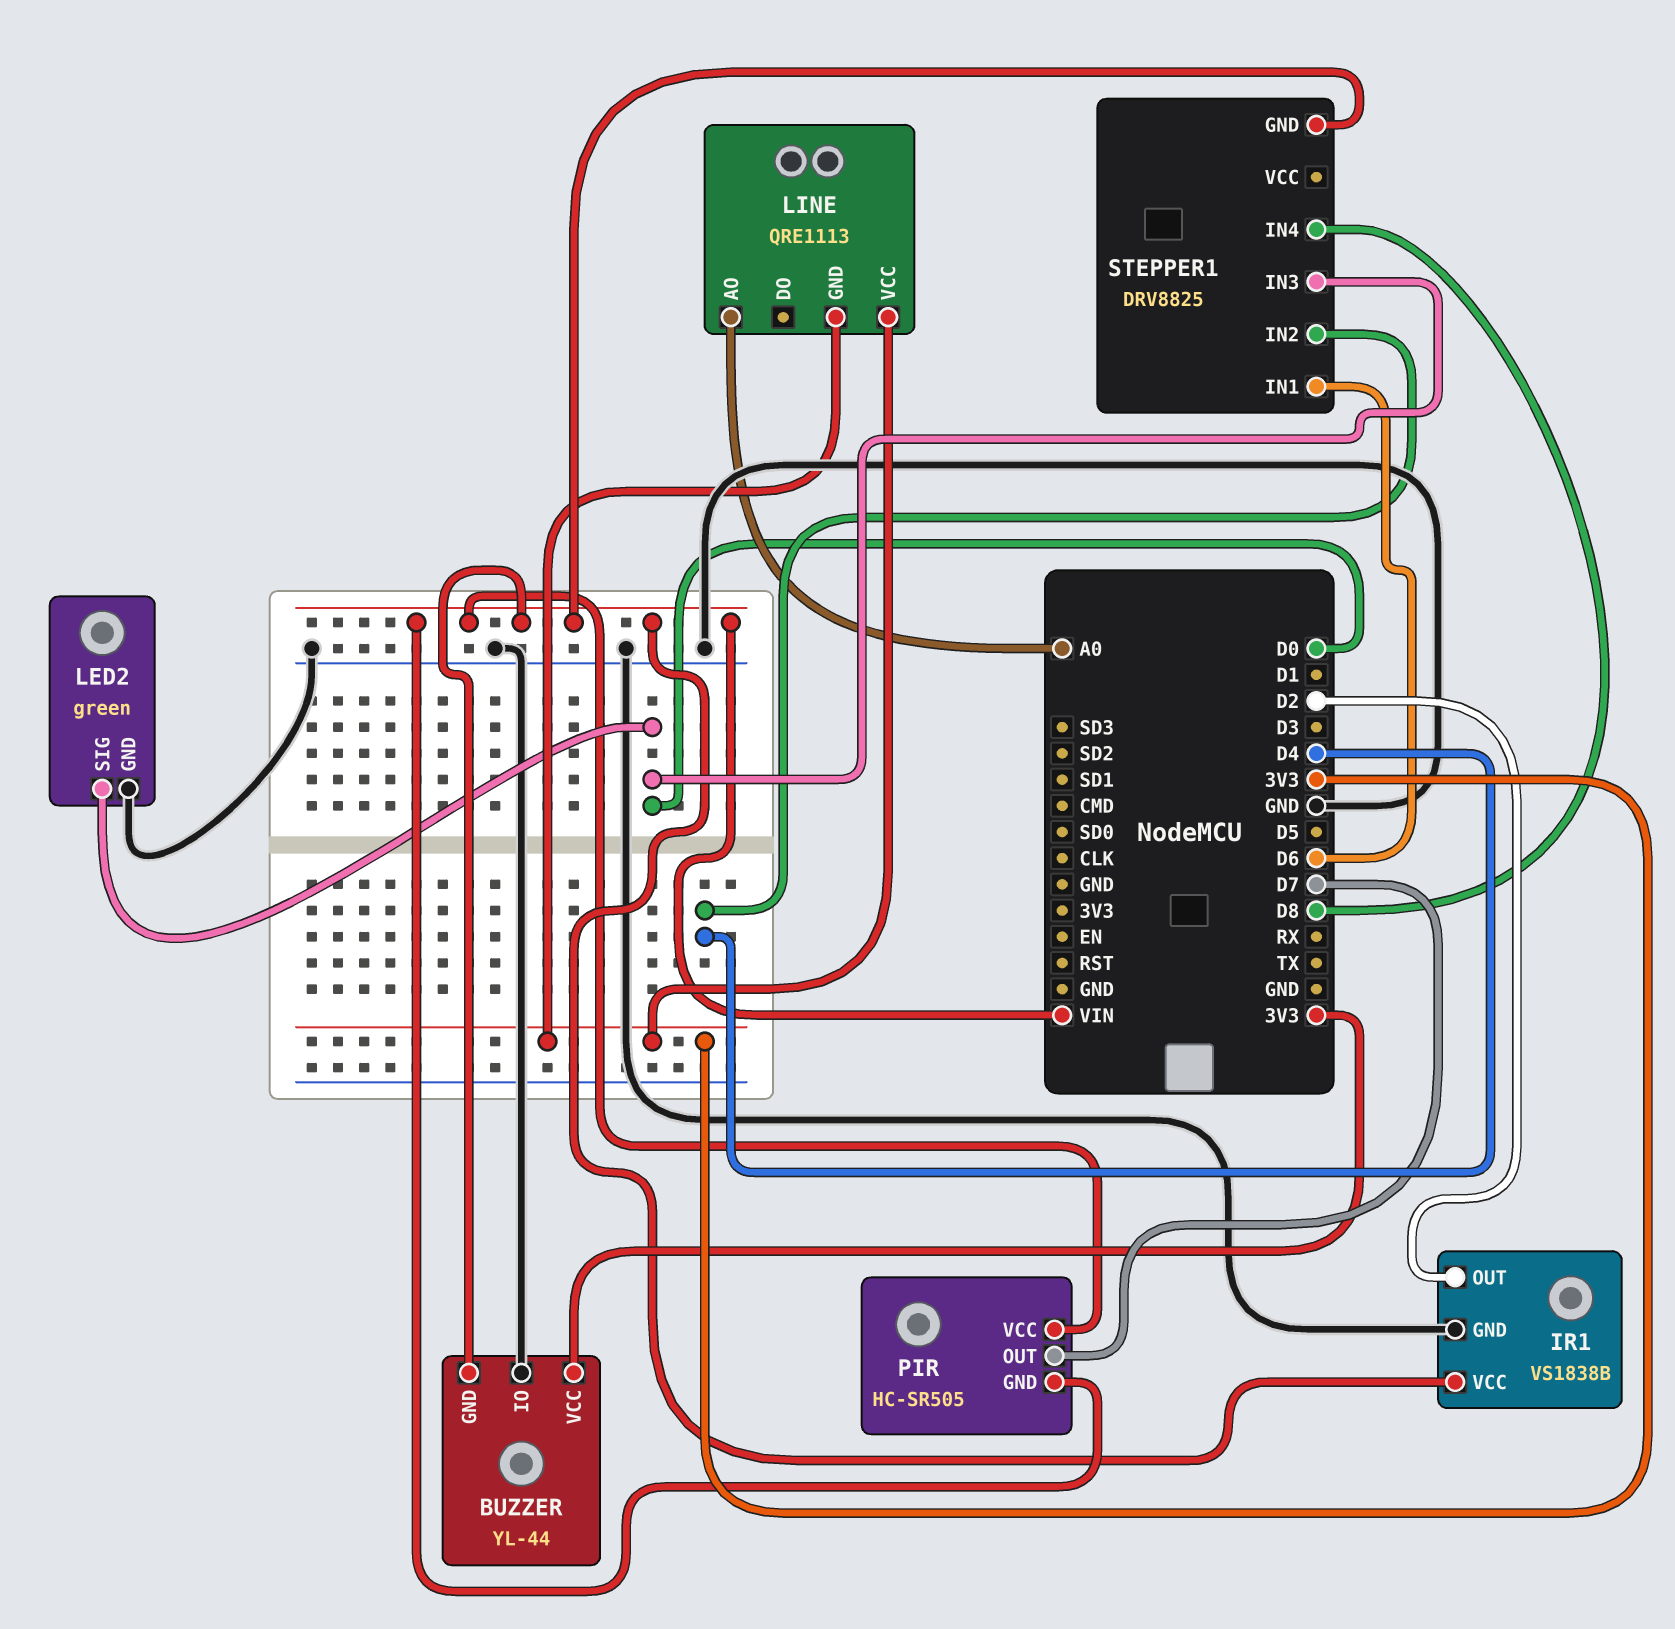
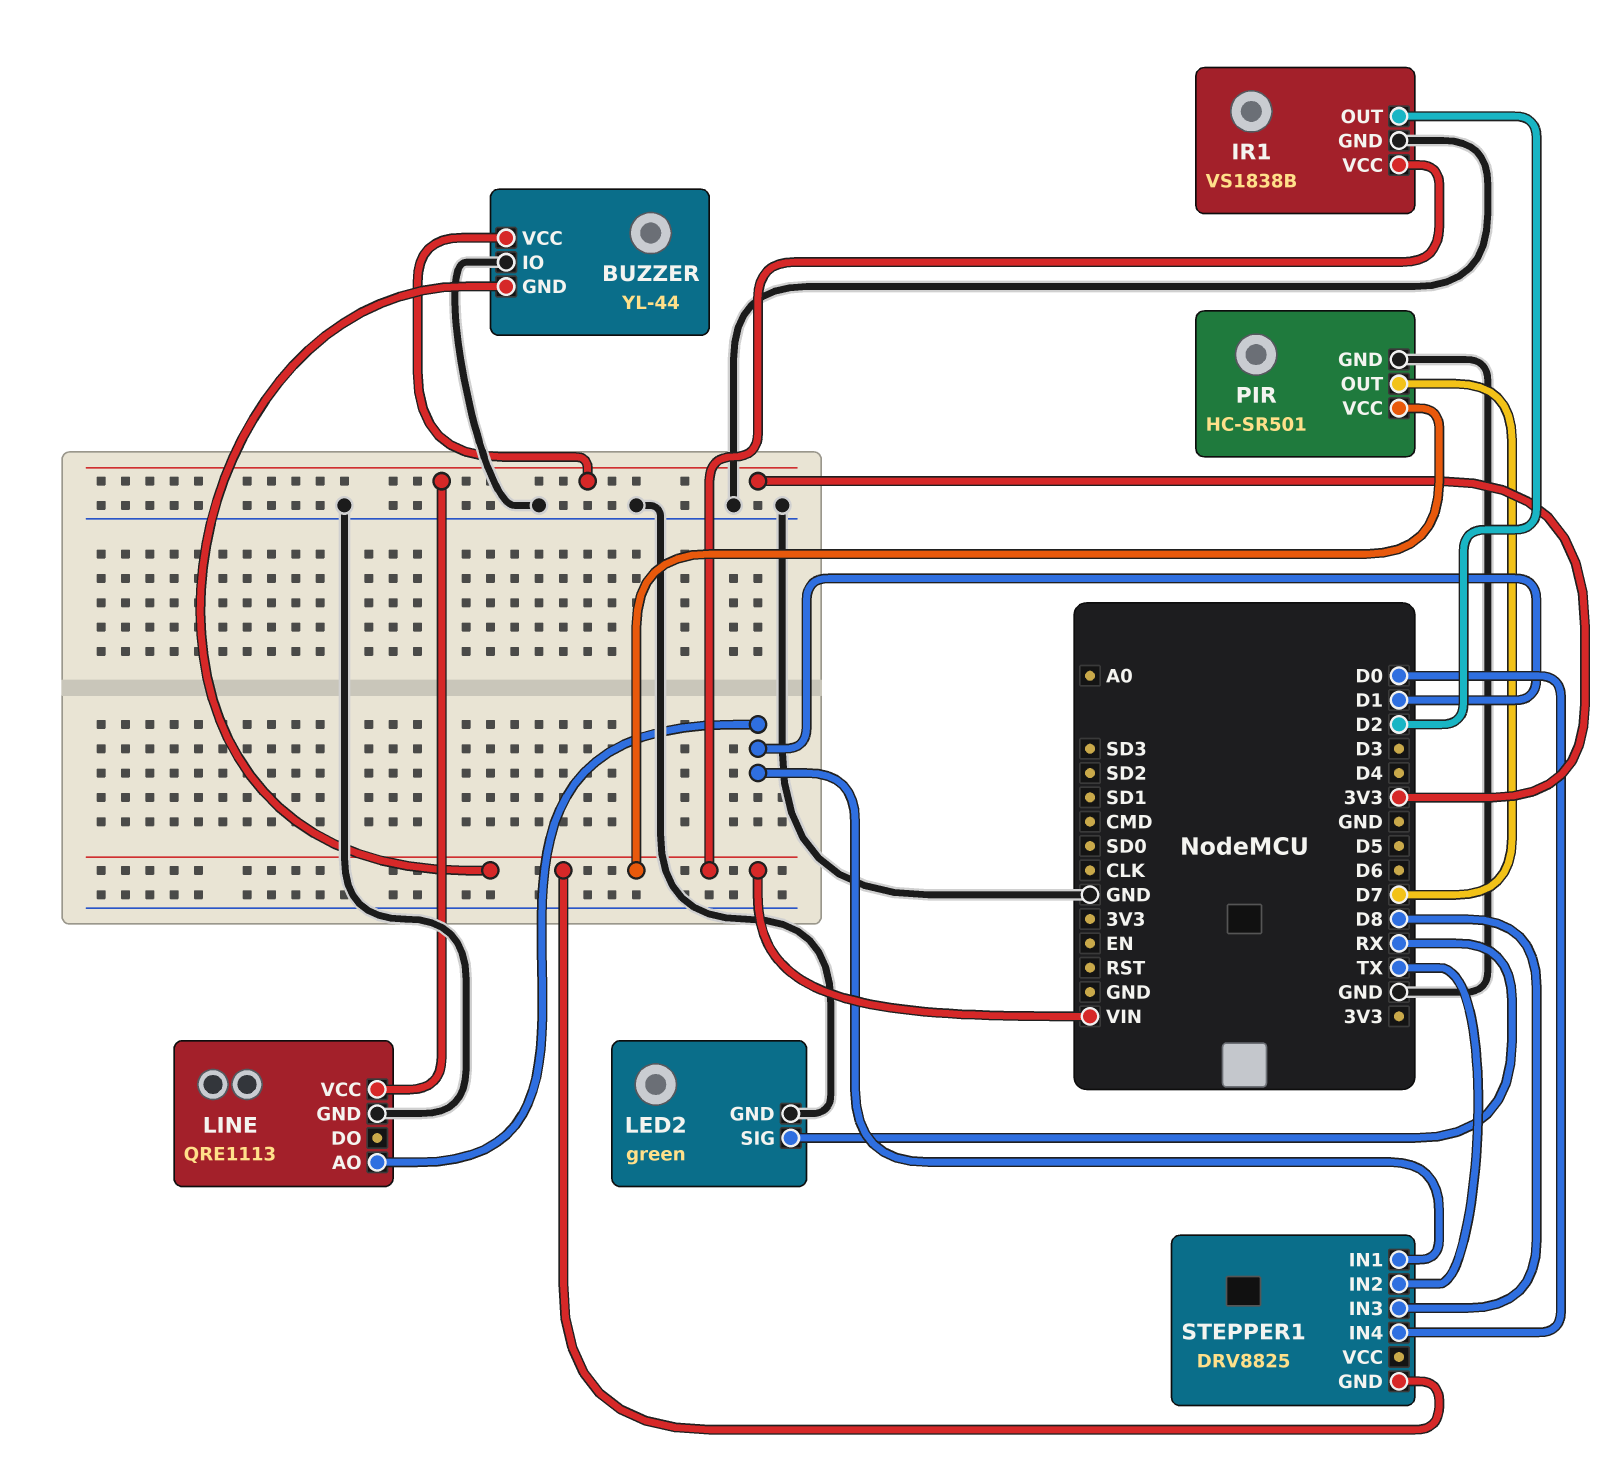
LED2 pin SIG: D0 -> RX
LINE pin AO: A0 -> D1
LINE pin GND: 3V3 -> GND
PIR: HC-SR505 -> HC-SR501
PIR pin GND: VIN -> GND
STEPPER1 pin IN1: D6 -> D1
STEPPER1 pin IN2: D4 -> TX
STEPPER1 pin IN3: D0 -> D8
STEPPER1 pin IN4: D8 -> D0

